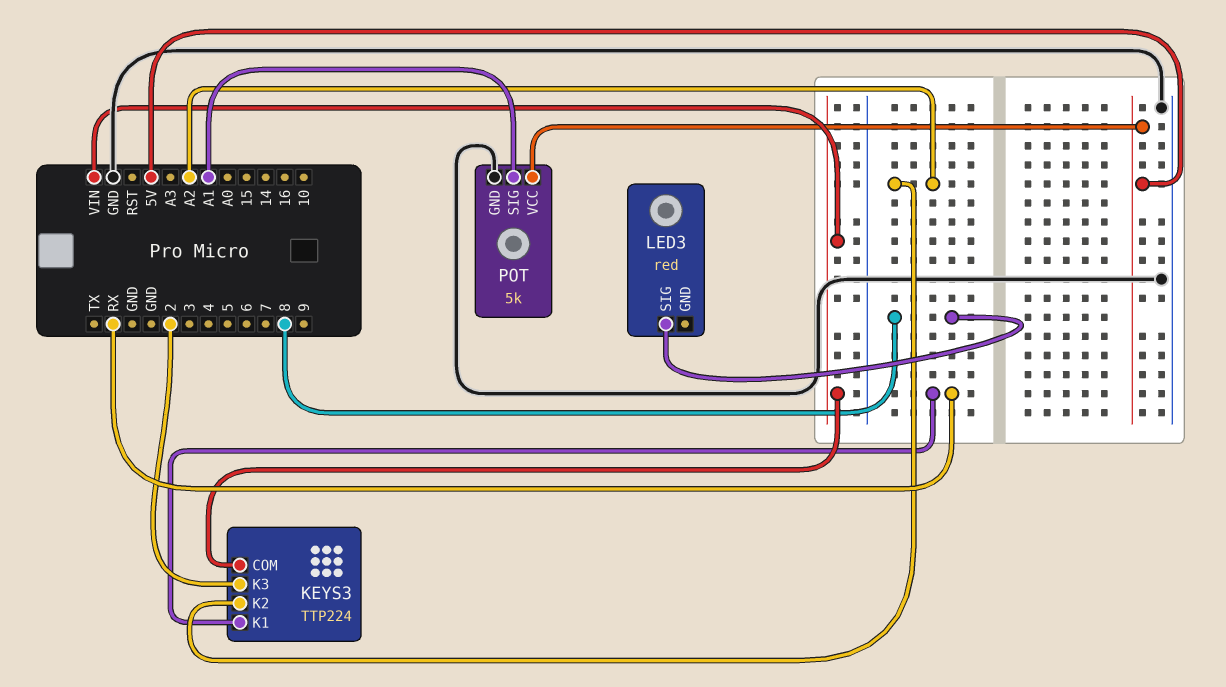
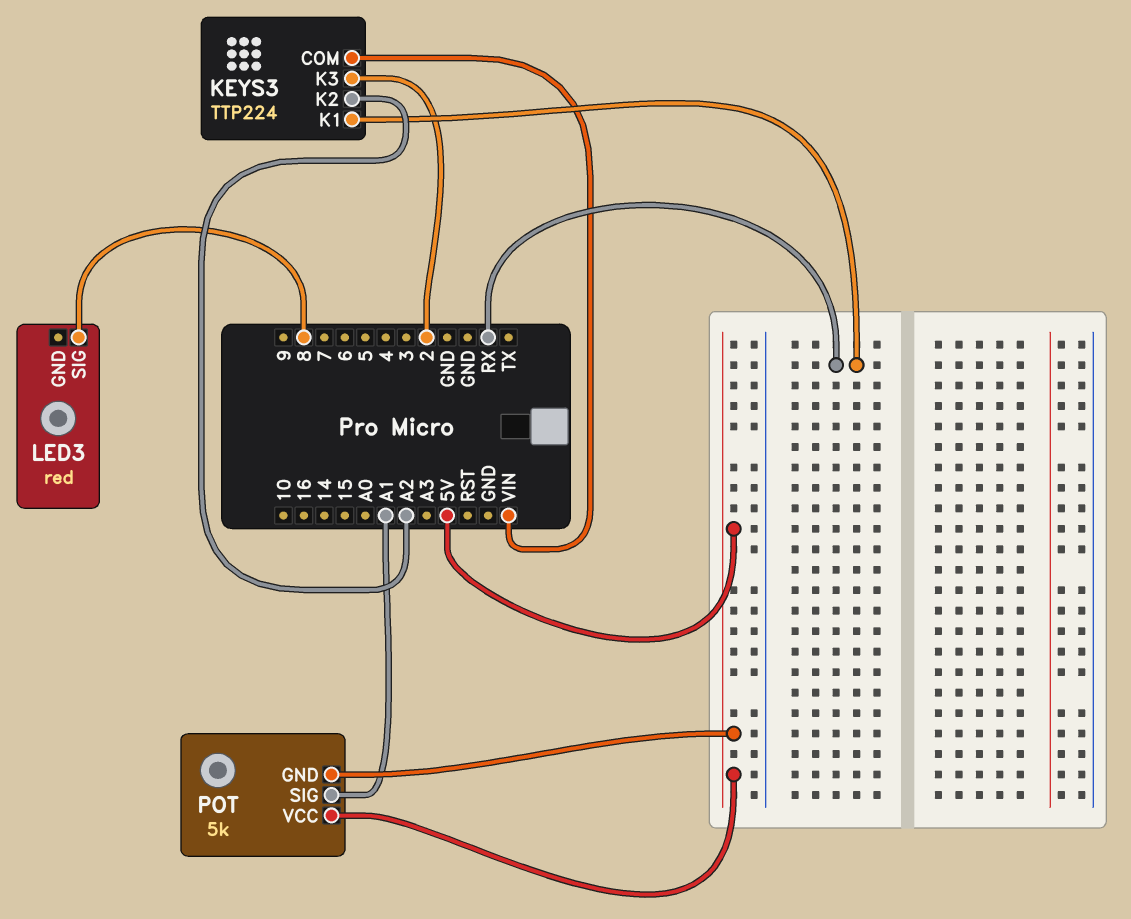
POT pin GND: GND -> 5V

